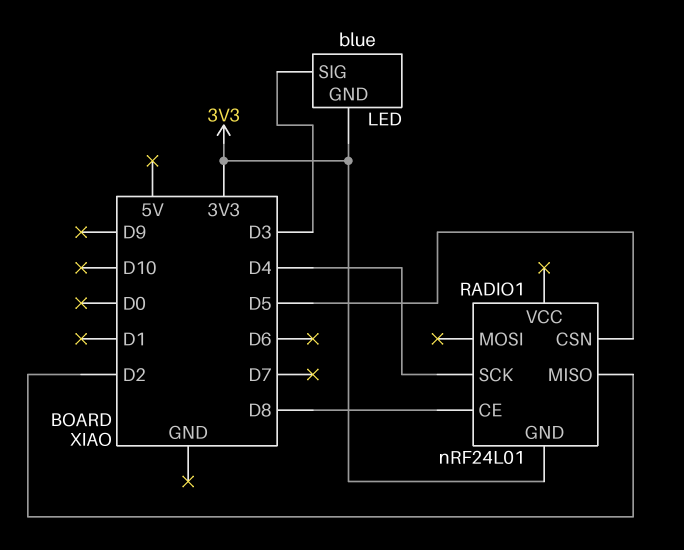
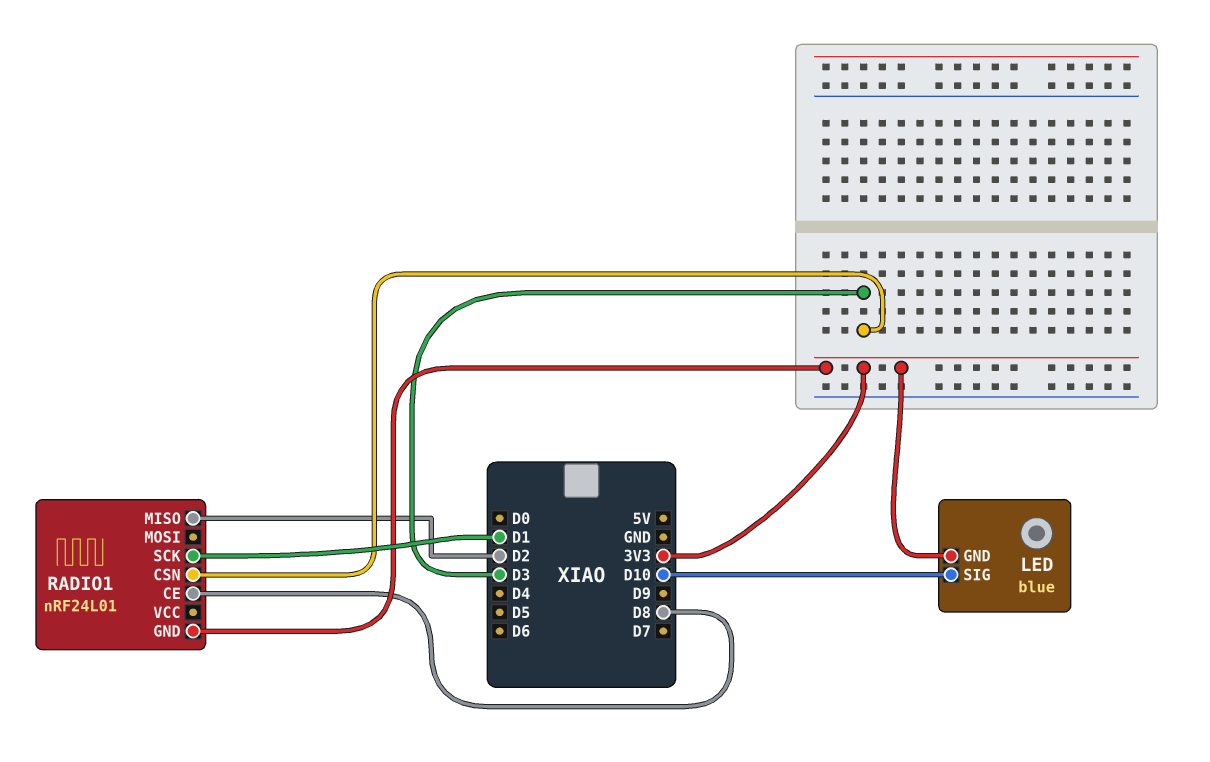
LED pin SIG: D3 -> D10
RADIO1 pin CSN: D5 -> D3
RADIO1 pin SCK: D4 -> D1

